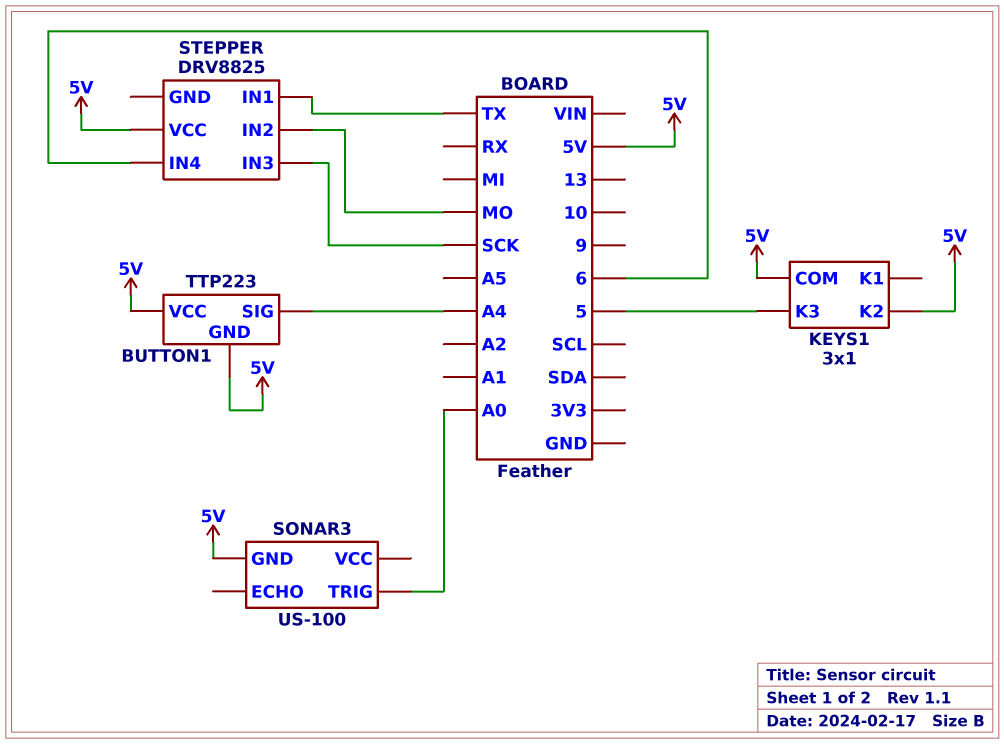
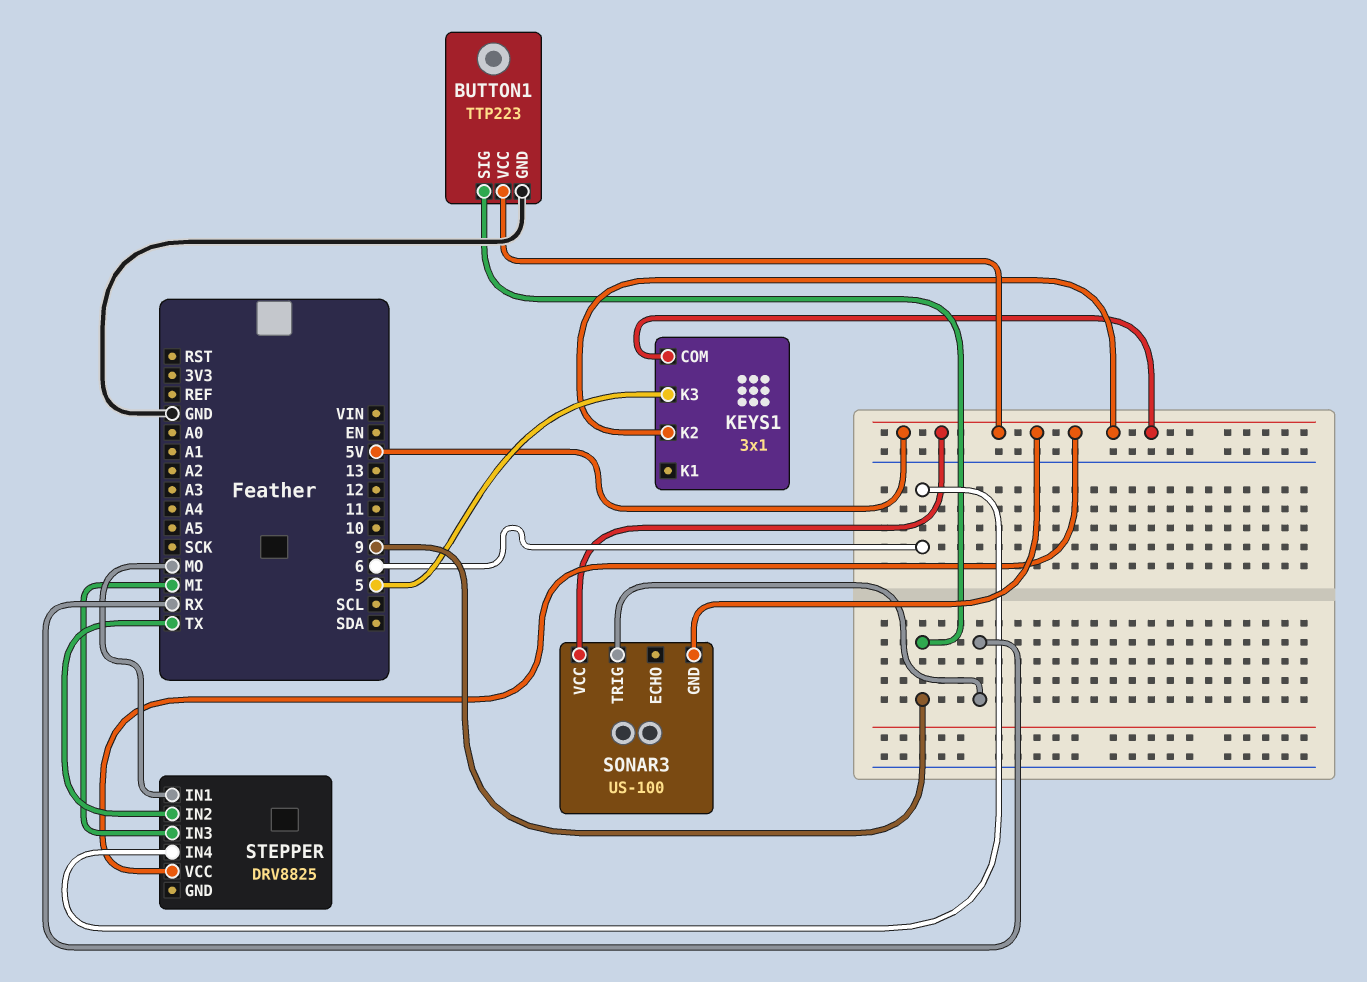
BUTTON1 pin GND: 5V -> GND
BUTTON1 pin SIG: A4 -> 9
SONAR3 pin TRIG: A0 -> RX
SONAR3 pin VCC: none -> 5V
STEPPER pin IN1: TX -> MO
STEPPER pin IN2: MO -> TX
STEPPER pin IN3: SCK -> MI

